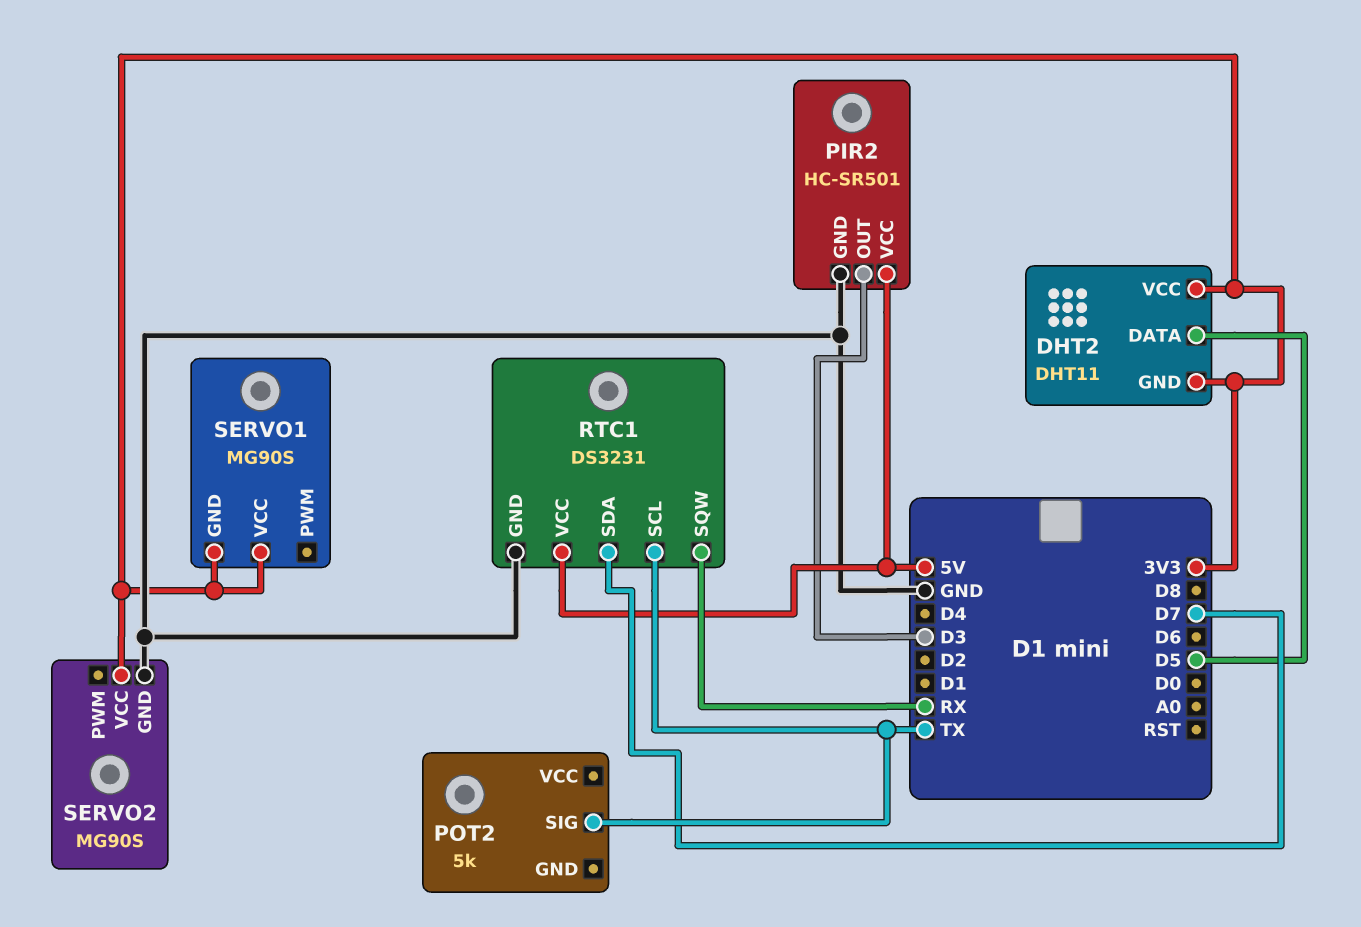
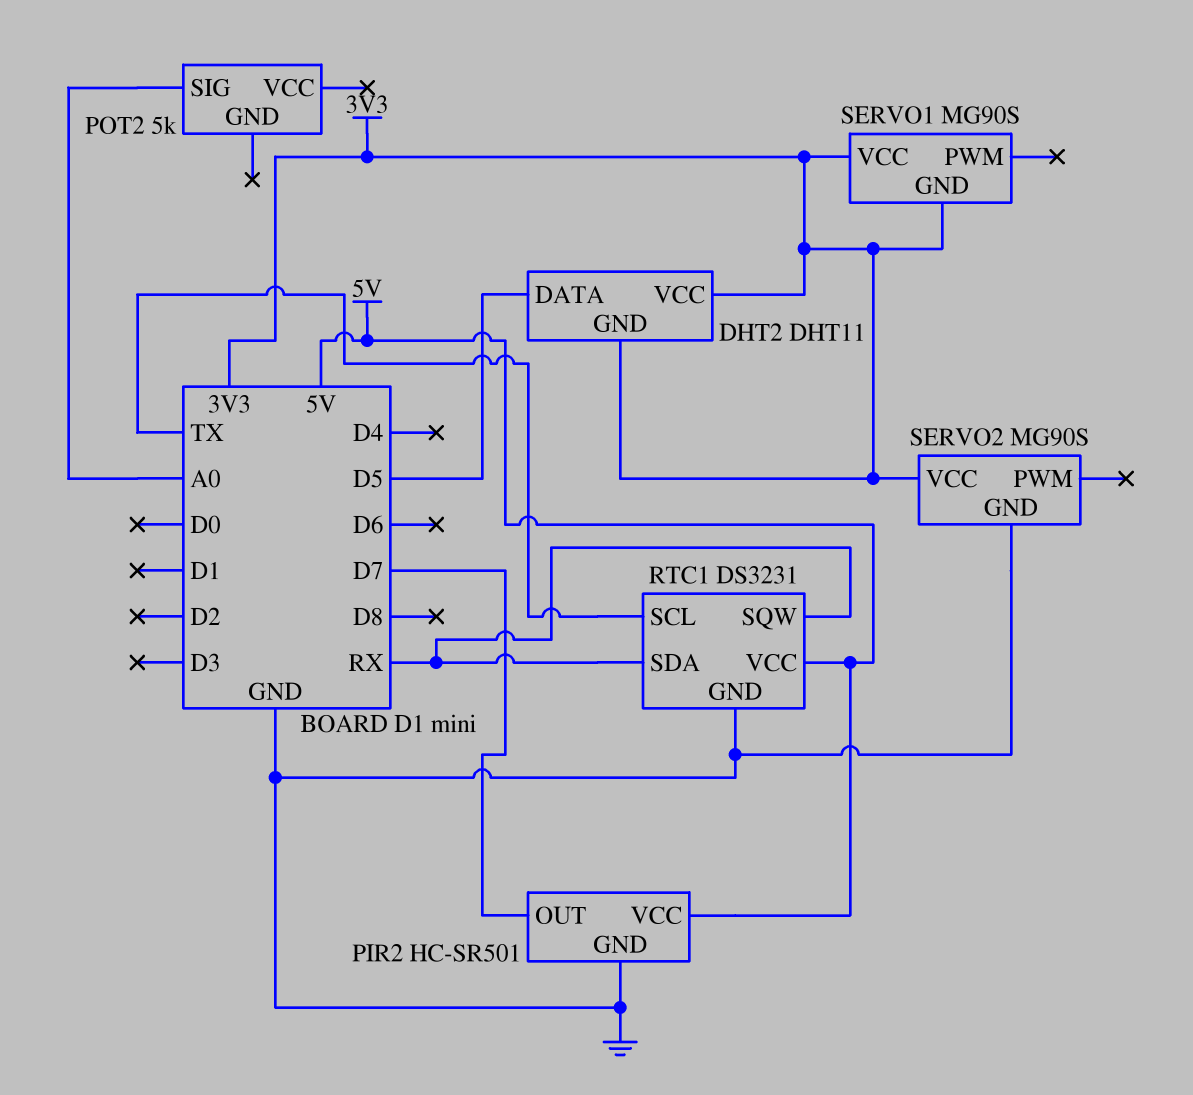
PIR2 pin OUT: D3 -> D7
POT2 pin SIG: TX -> A0
RTC1 pin SDA: D7 -> RX

